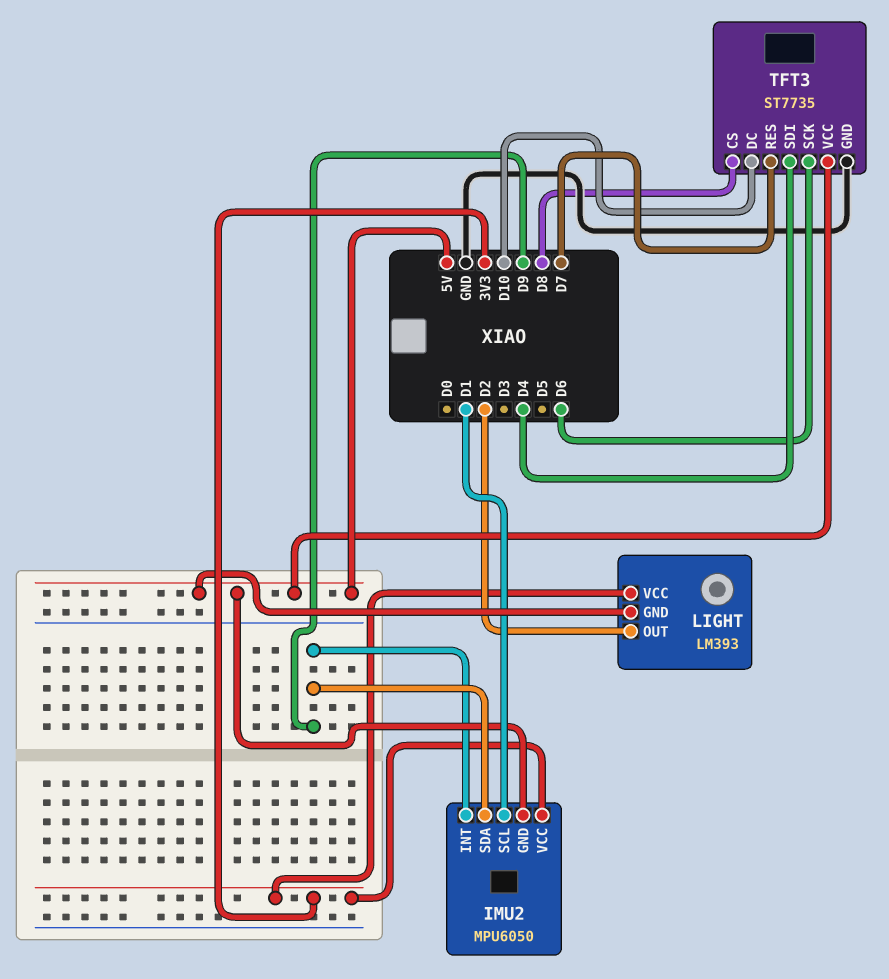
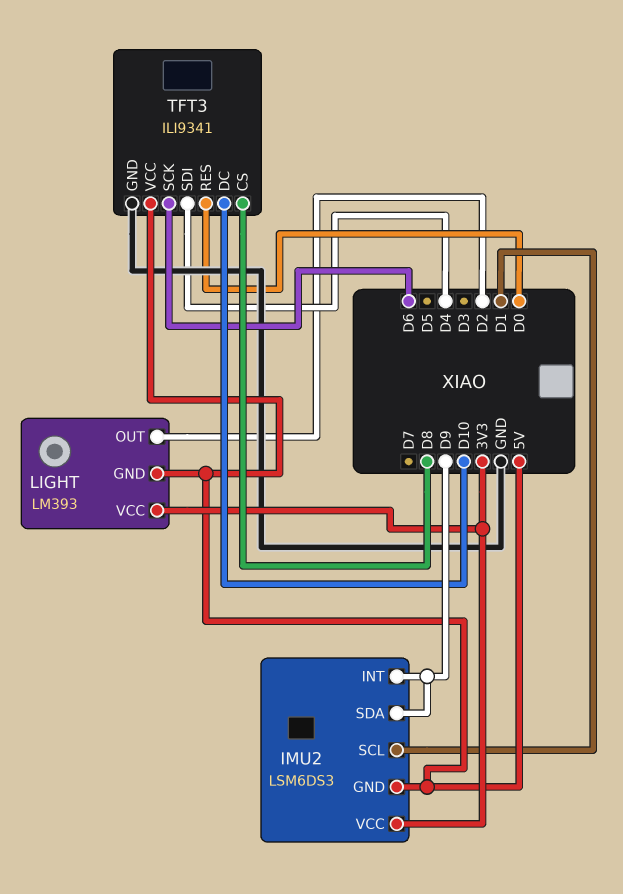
IMU2: MPU6050 -> LSM6DS3
TFT3: ST7735 -> ILI9341
TFT3 pin RES: D7 -> D0

